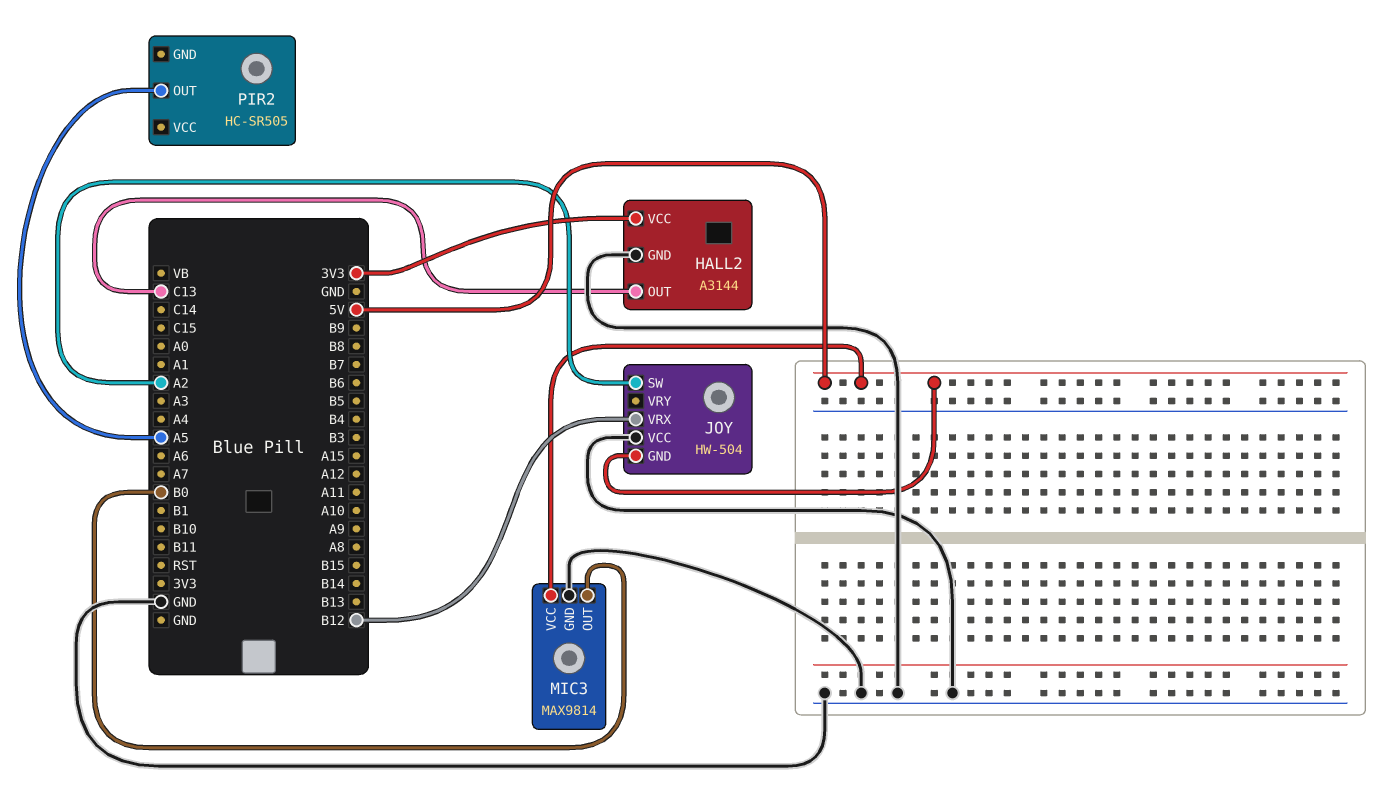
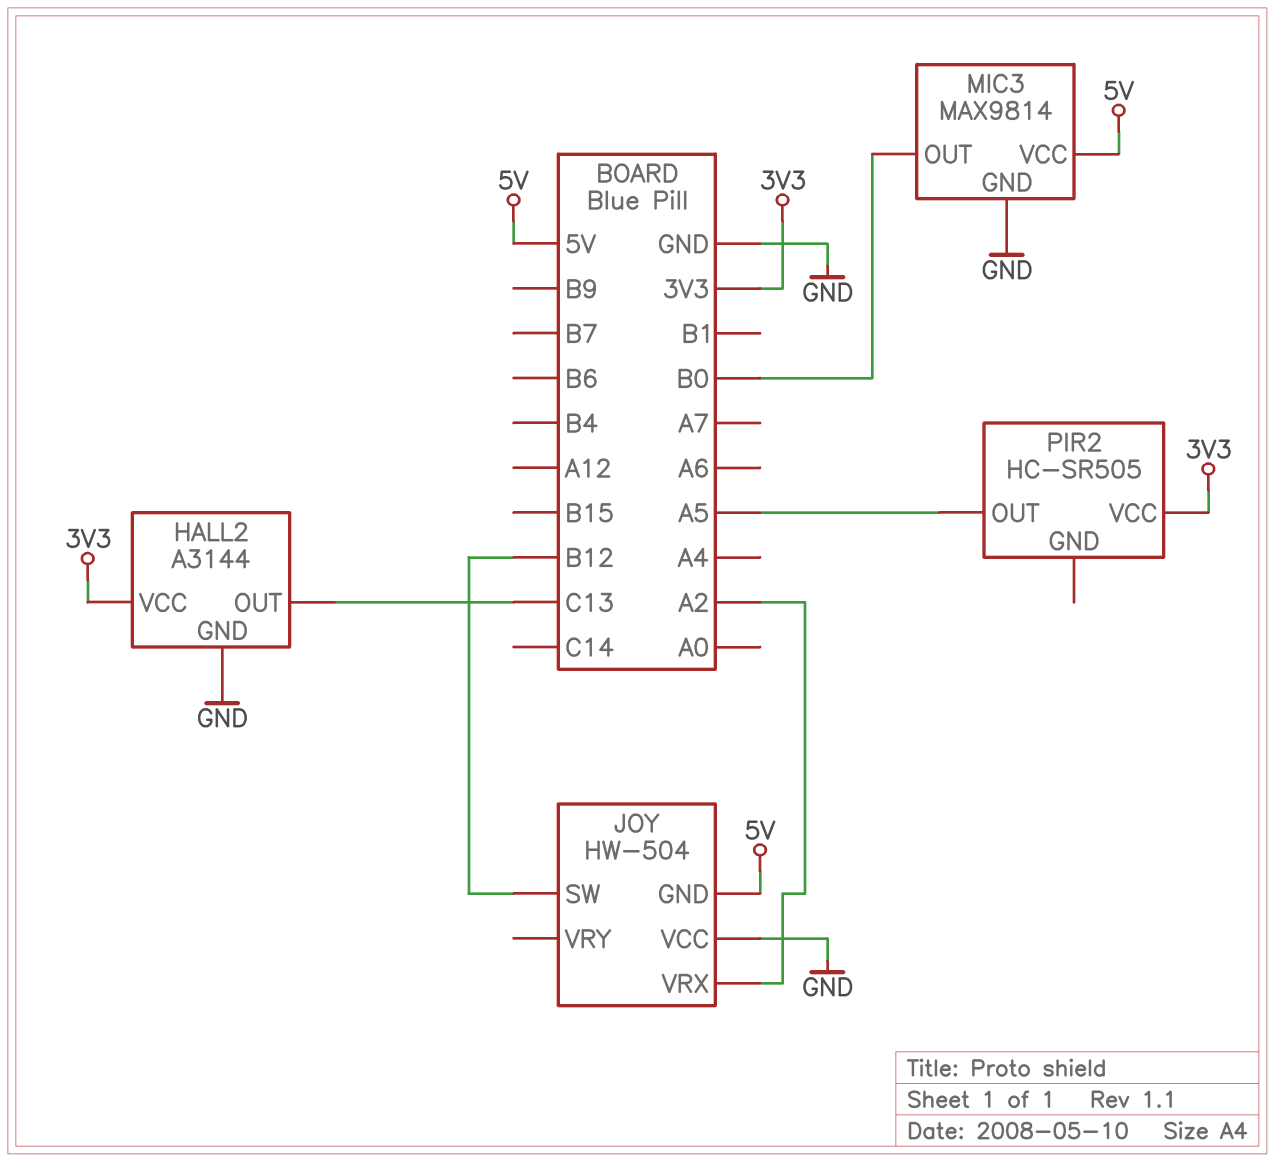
JOY pin SW: A2 -> B12
JOY pin VRX: B12 -> A2
PIR2 pin VCC: none -> 3V3

